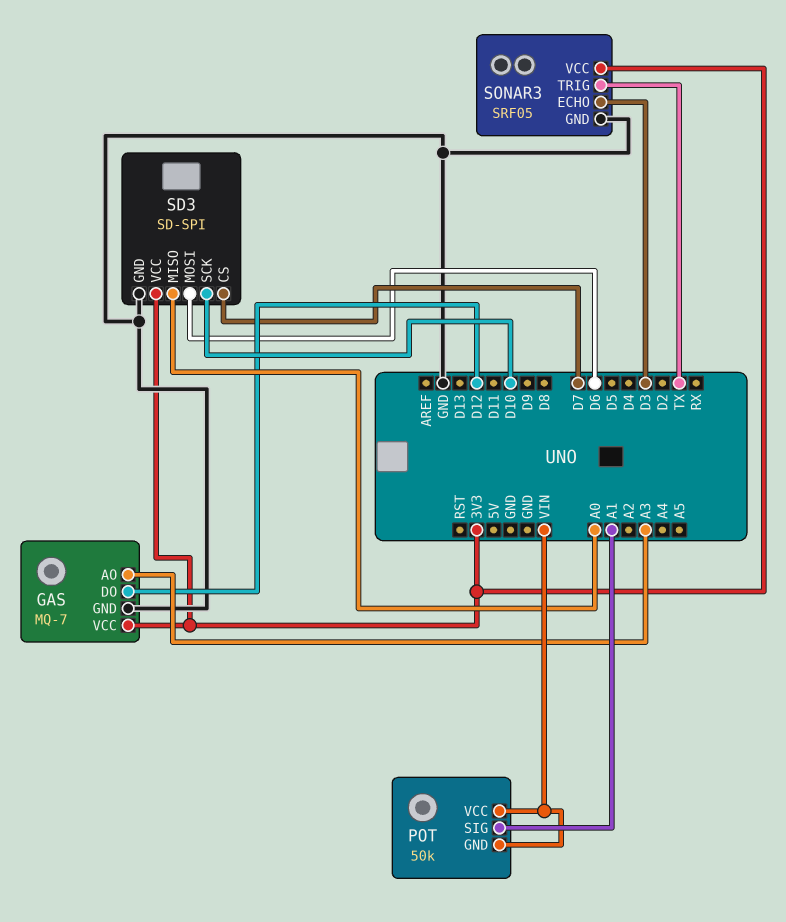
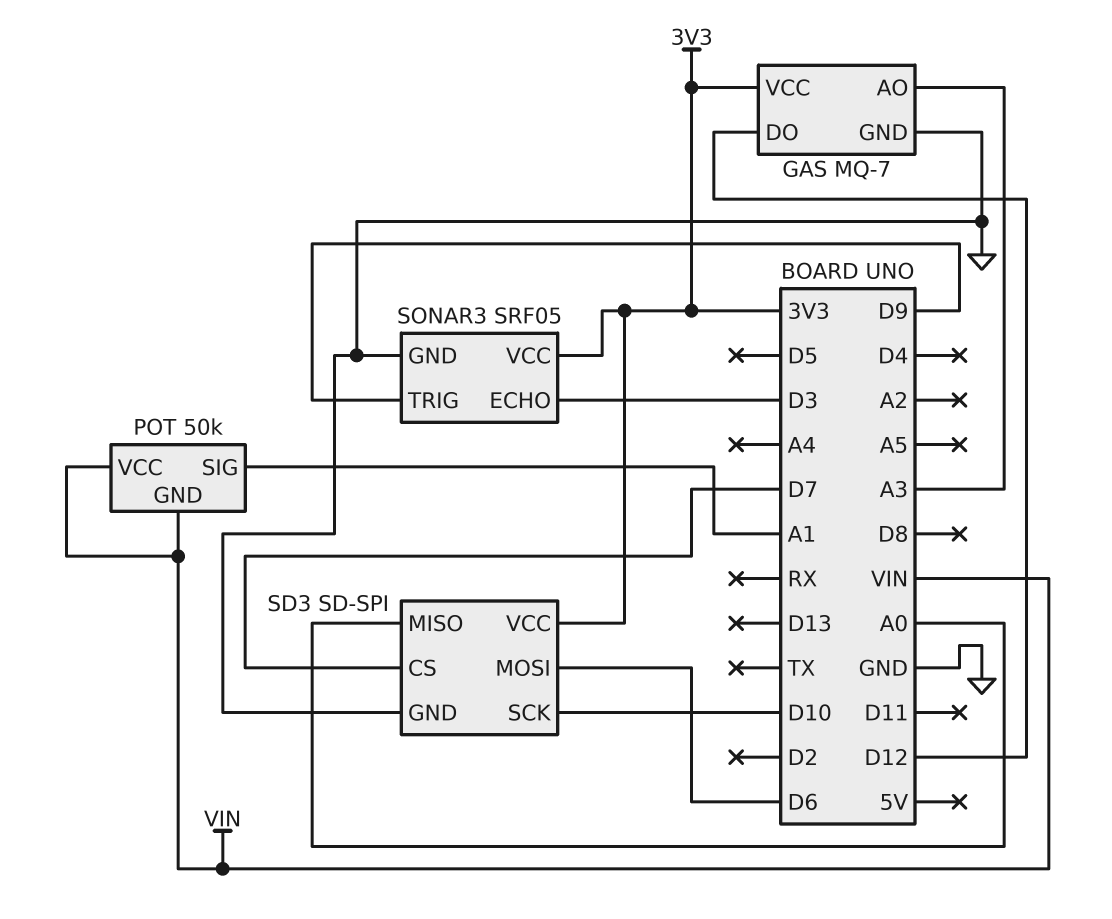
SONAR3 pin TRIG: TX -> D9

